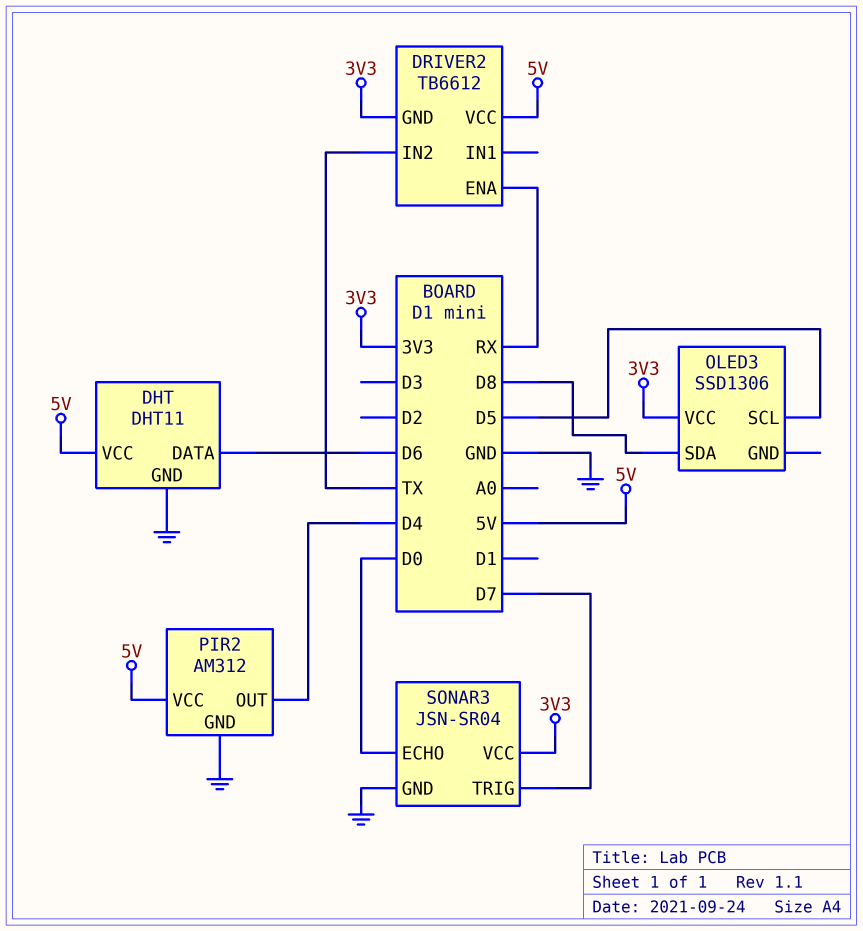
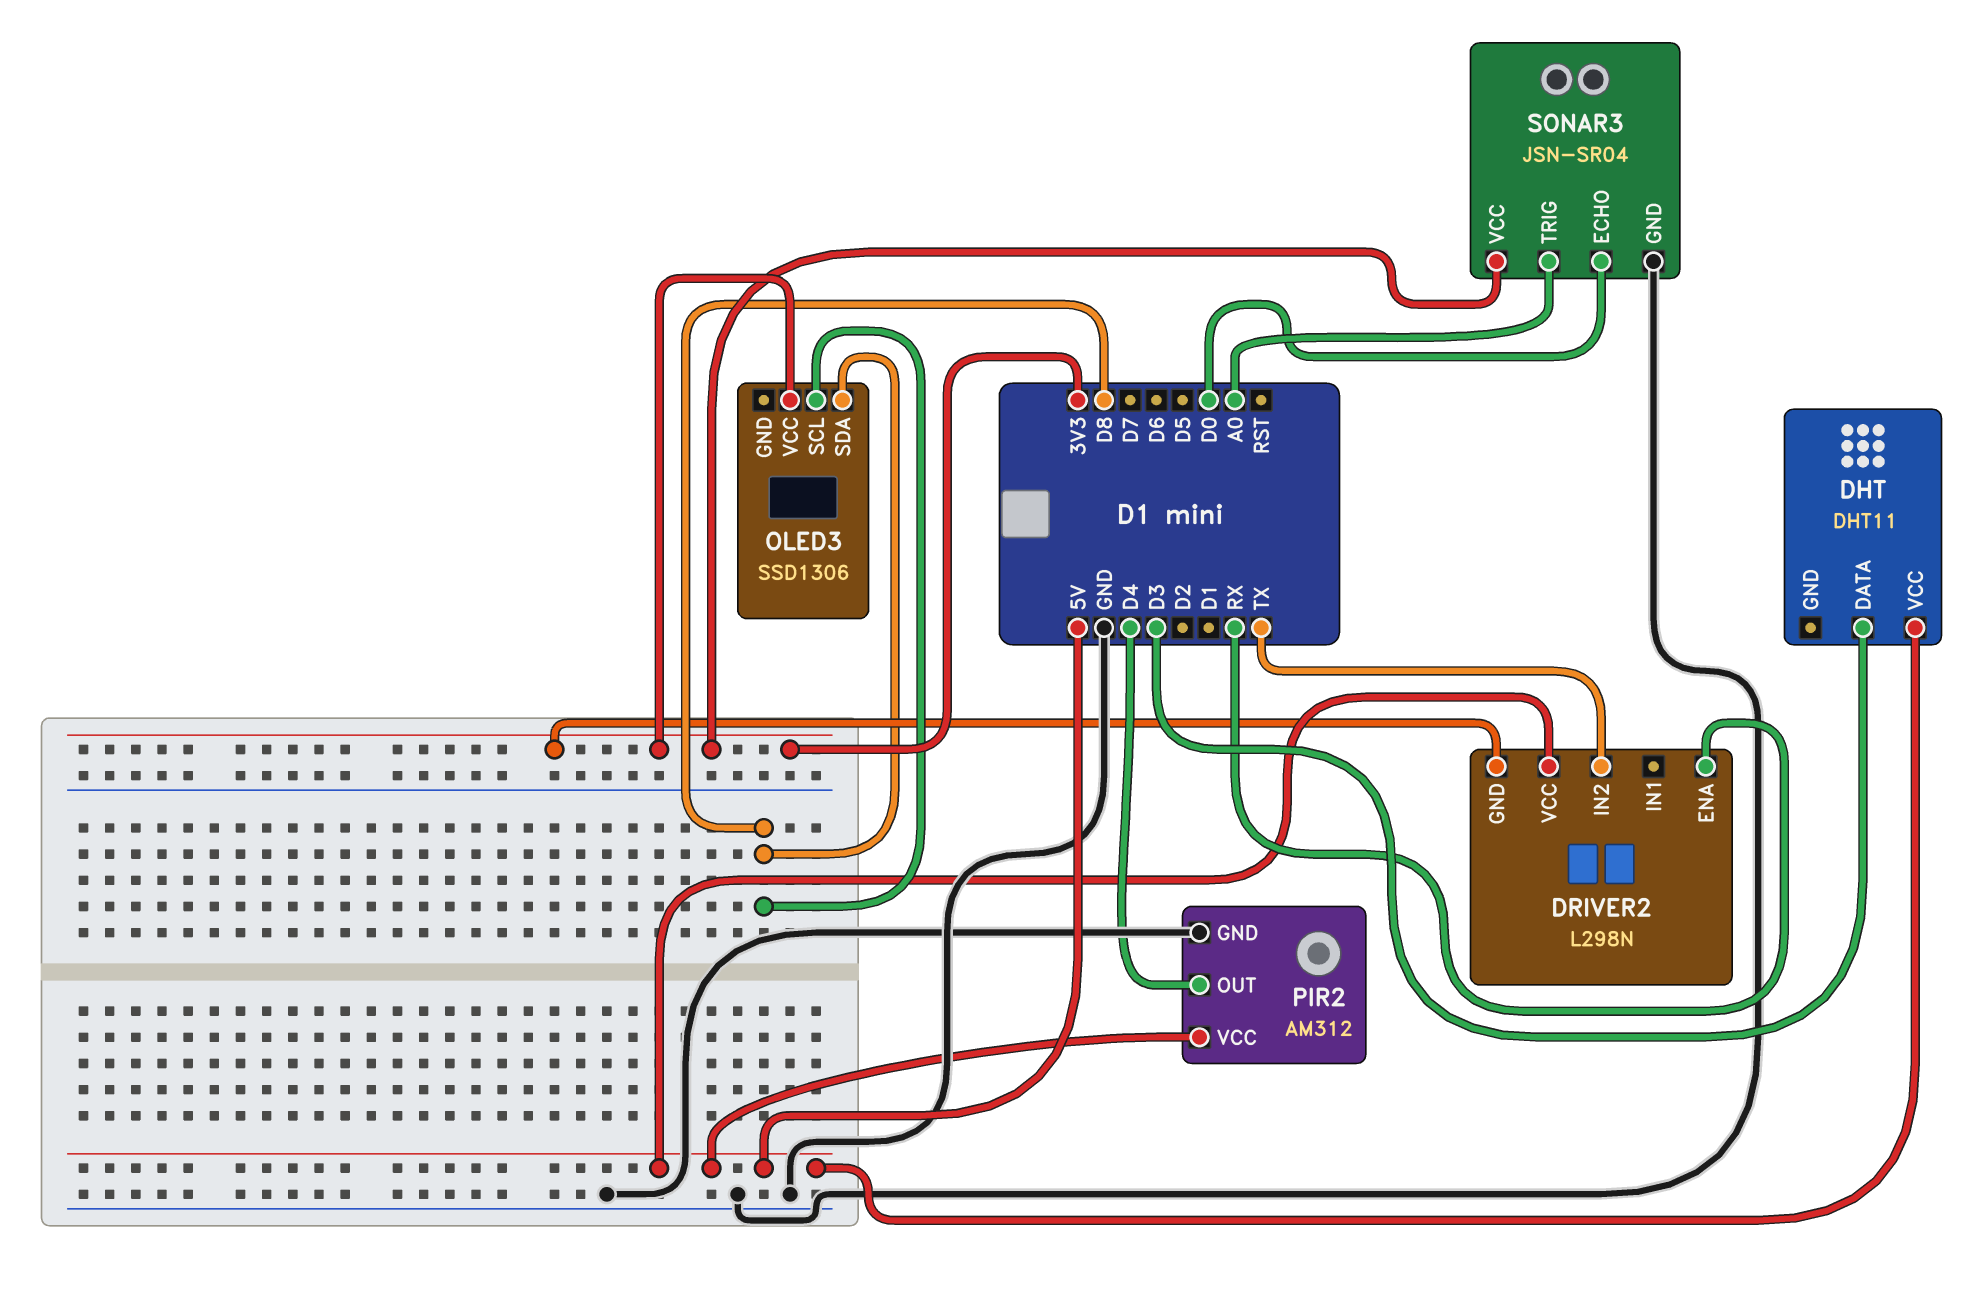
DHT pin DATA: D6 -> D3
DHT pin GND: GND -> none
DRIVER2: TB6612 -> L298N
OLED3 pin SCL: D5 -> D8
SONAR3 pin TRIG: D7 -> A0

